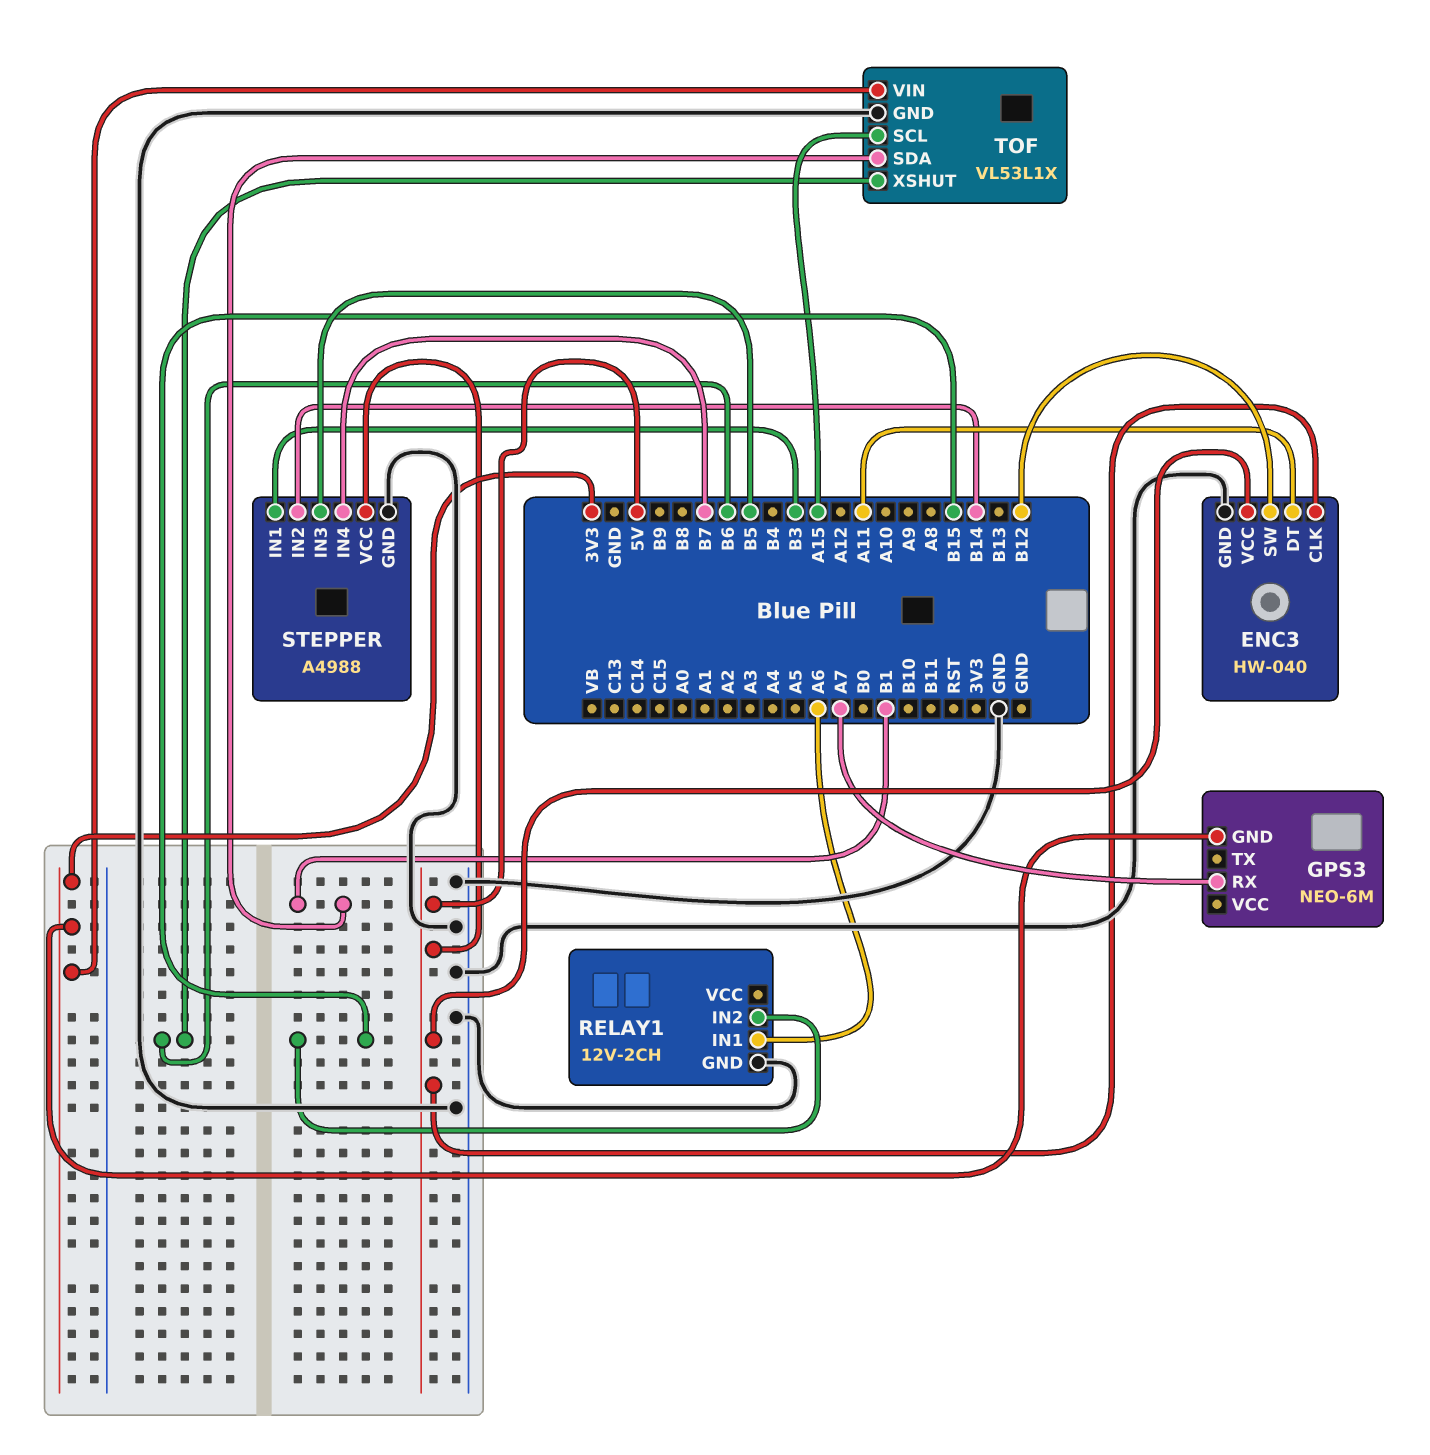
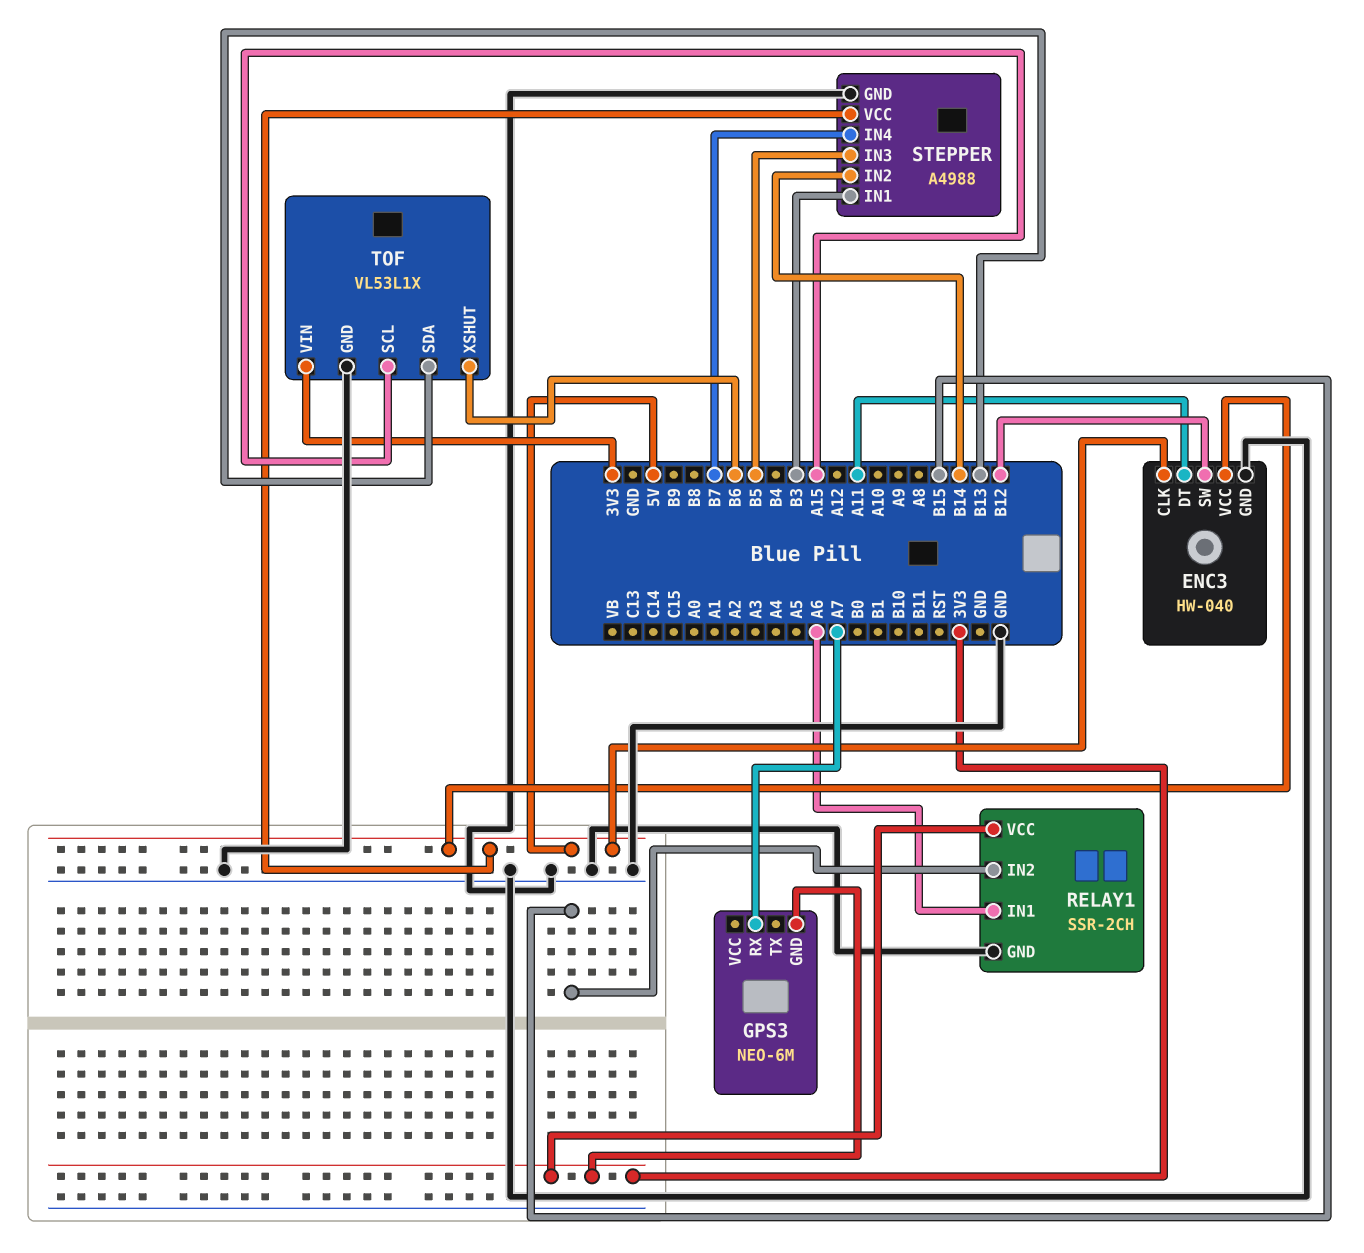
RELAY1: 12V-2CH -> SSR-2CH
RELAY1 pin VCC: none -> 3V3
TOF pin SDA: B1 -> B13

